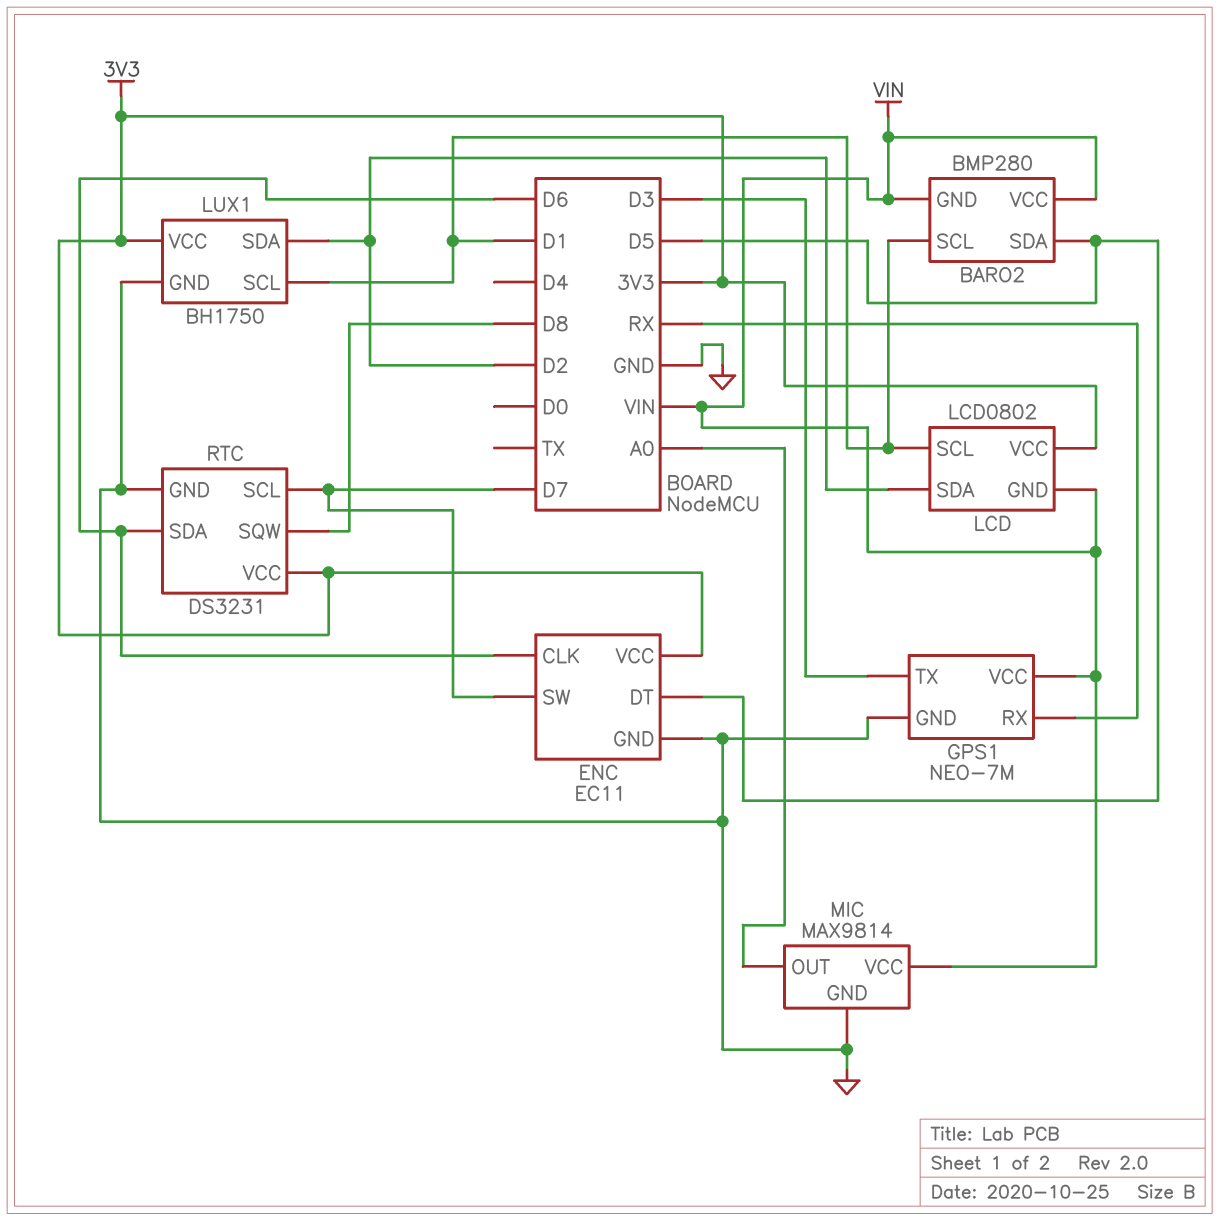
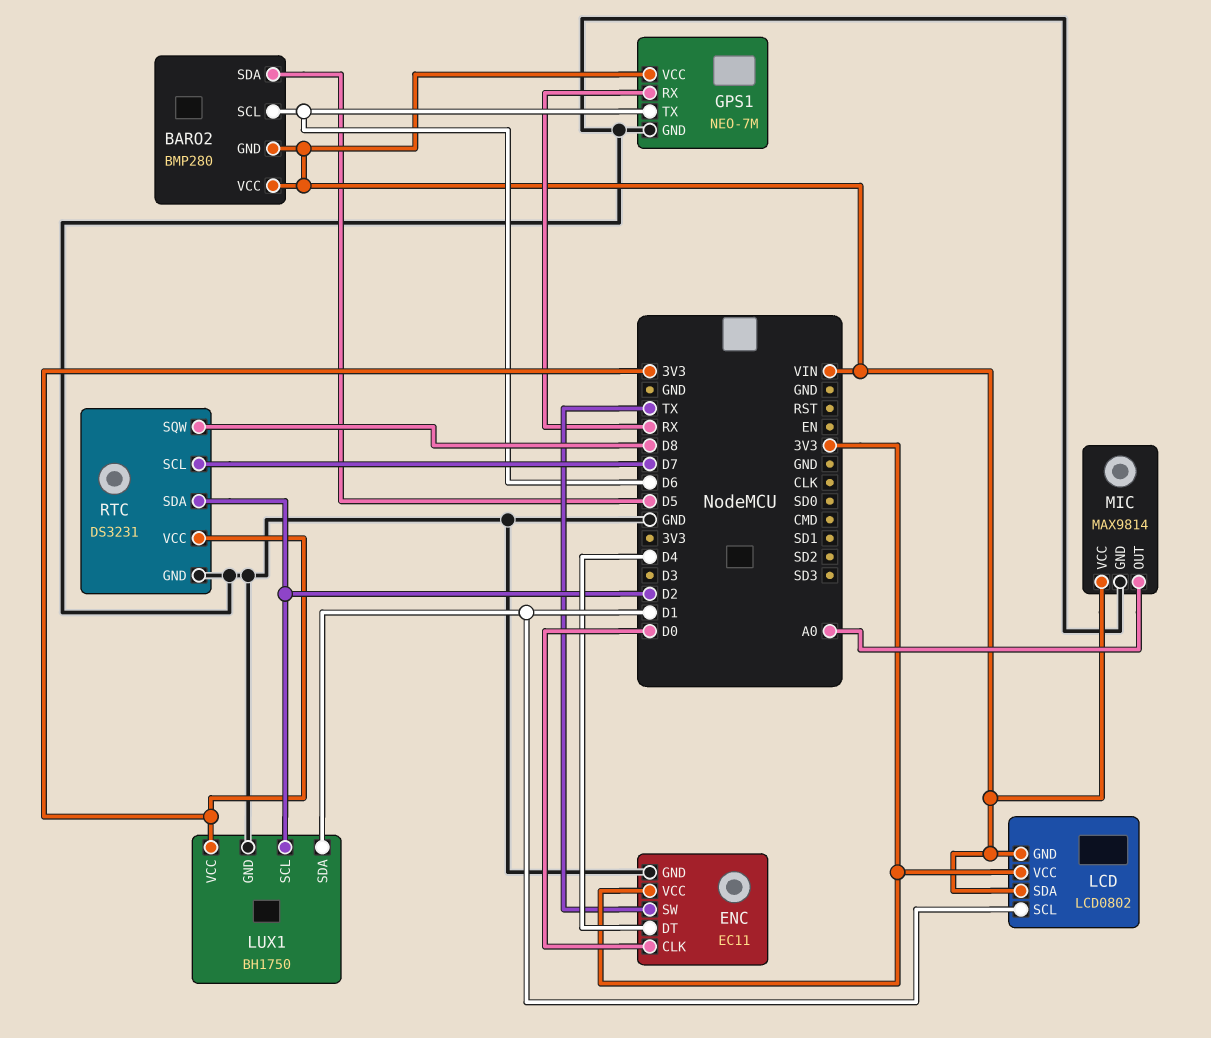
BARO2 pin SCL: D1 -> D6
ENC pin CLK: D6 -> D0
ENC pin DT: D5 -> D4
ENC pin SW: D7 -> TX
GPS1 pin TX: D3 -> D6
LCD pin SDA: D2 -> VIN
LUX1 pin SCL: D1 -> D2
LUX1 pin SDA: D2 -> D1
RTC pin SDA: D6 -> D2

